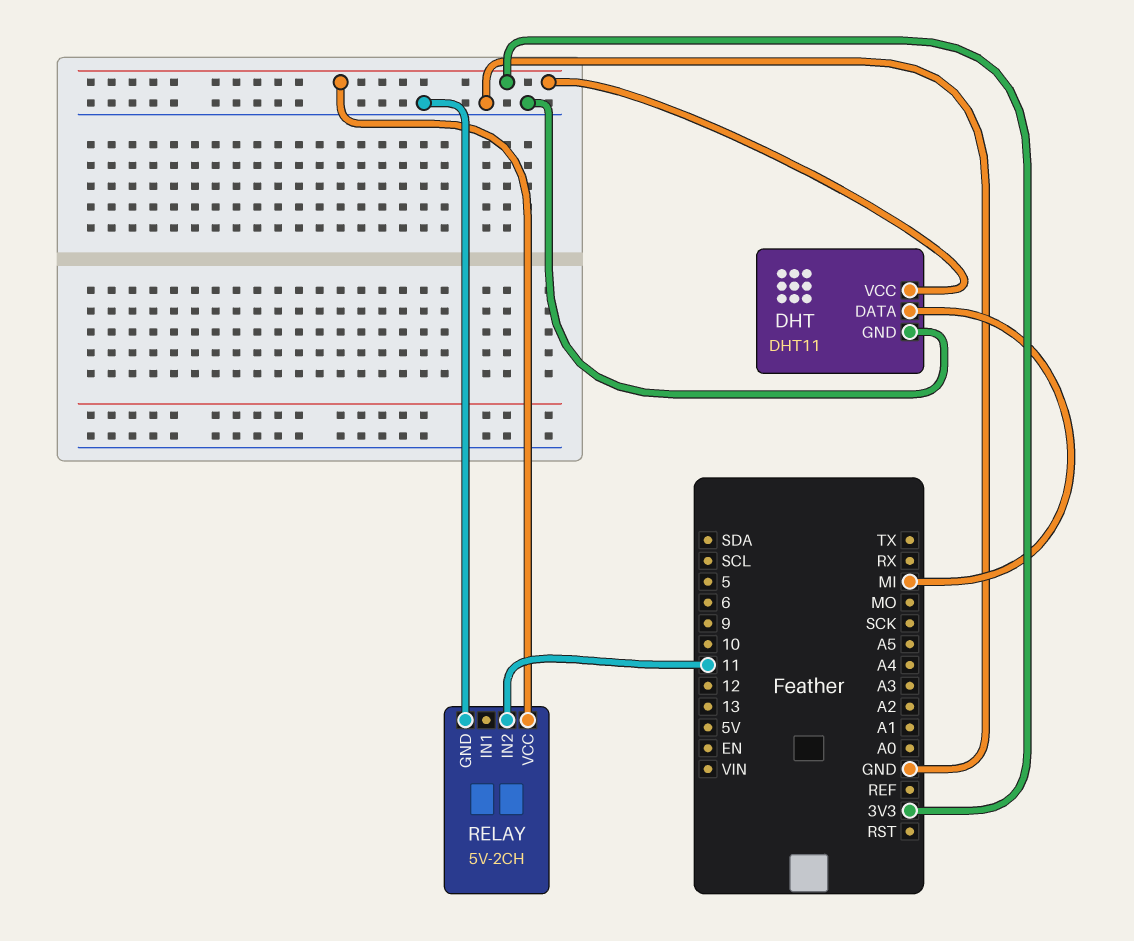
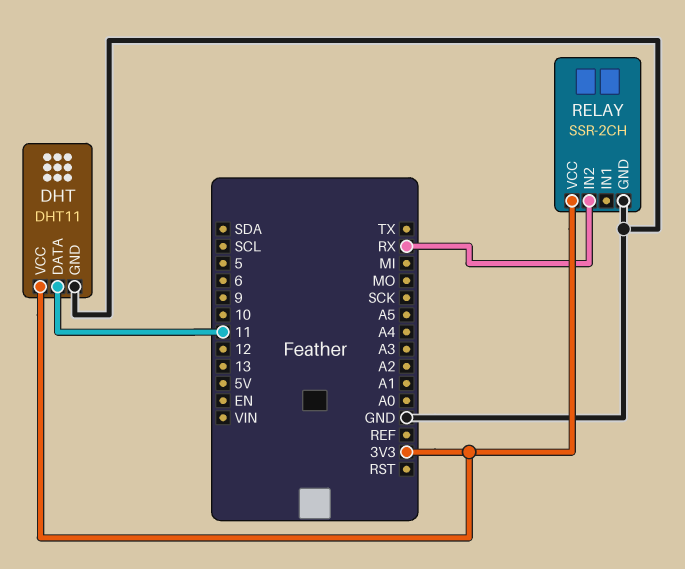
DHT pin DATA: MI -> 11
RELAY: 5V-2CH -> SSR-2CH
RELAY pin IN2: 11 -> RX

